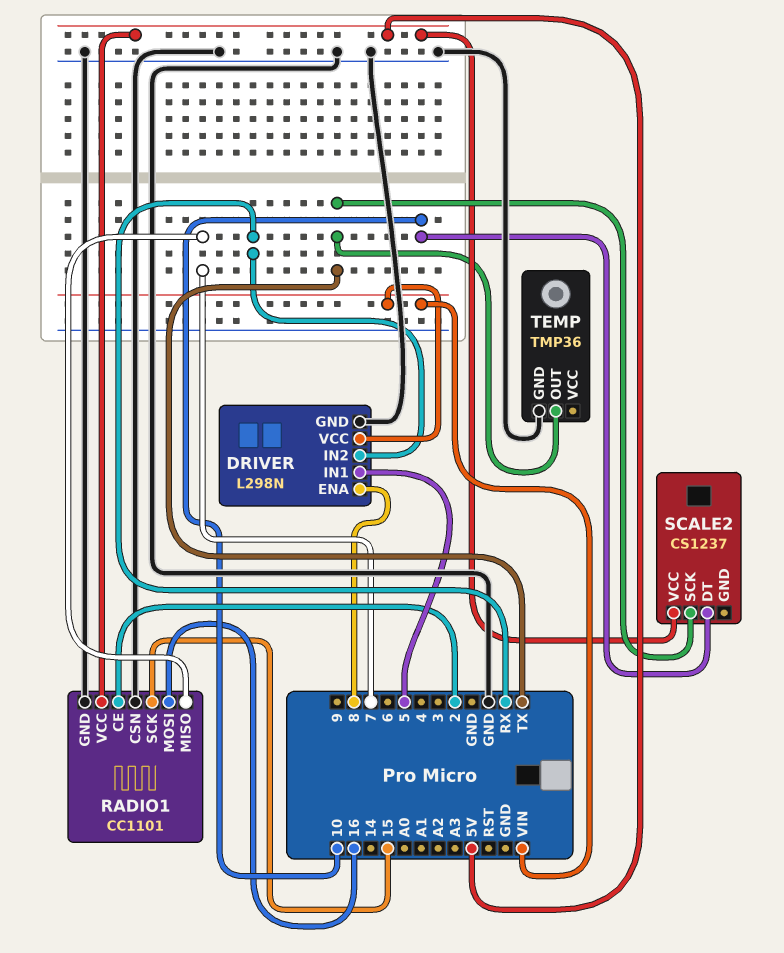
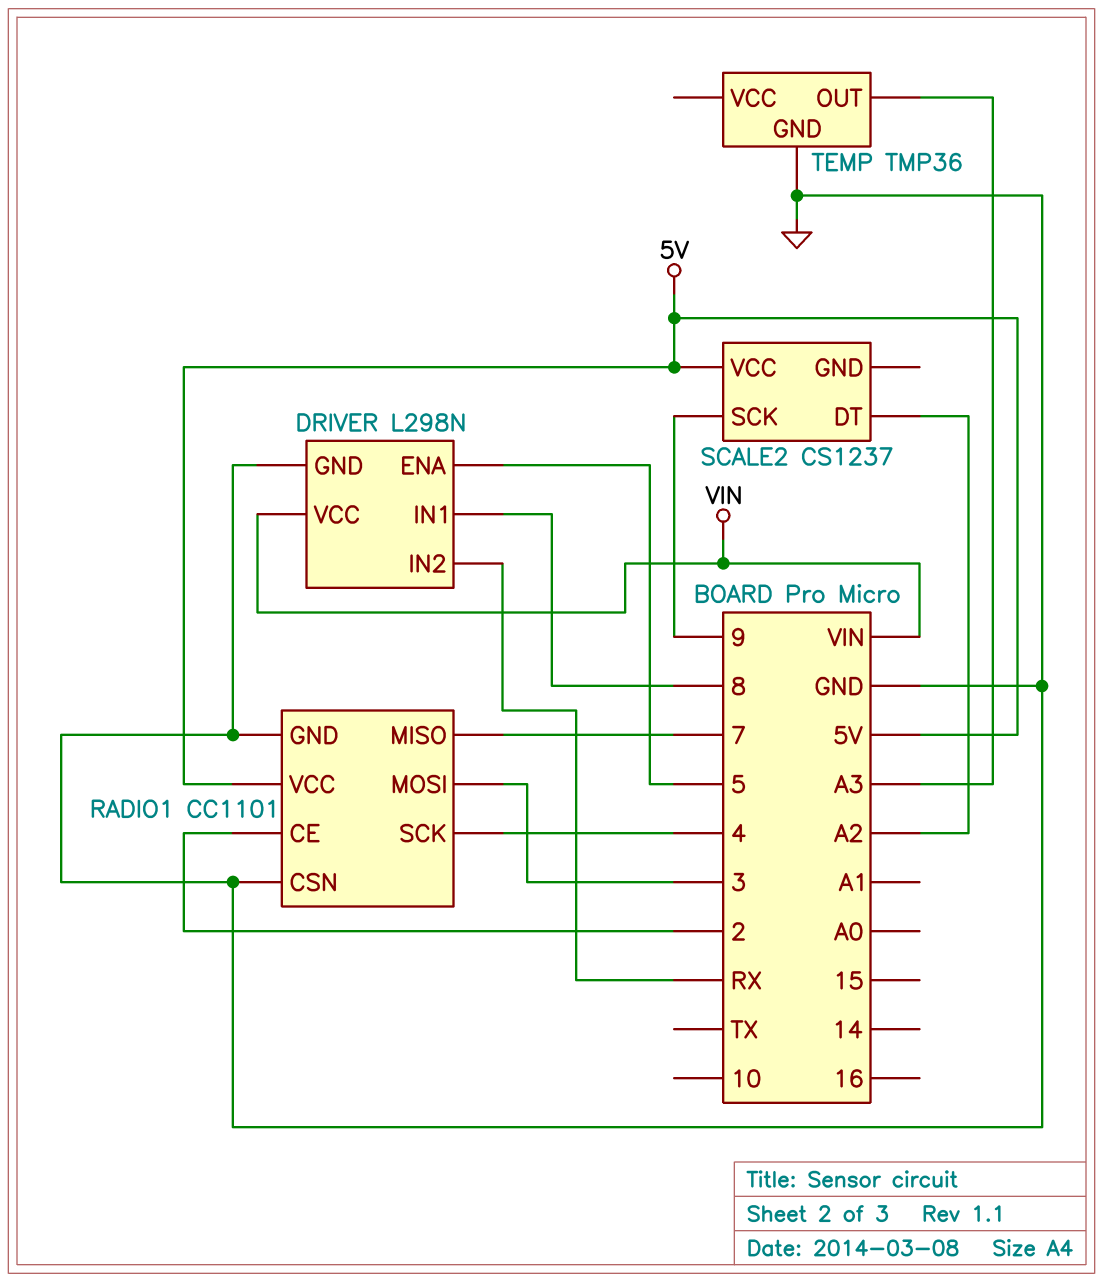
DRIVER pin ENA: 8 -> 5
DRIVER pin IN1: 5 -> 8
RADIO1 pin MOSI: 16 -> 3
RADIO1 pin SCK: 15 -> 4
SCALE2 pin DT: 10 -> A2
SCALE2 pin SCK: TX -> 9
TEMP pin OUT: TX -> A3

